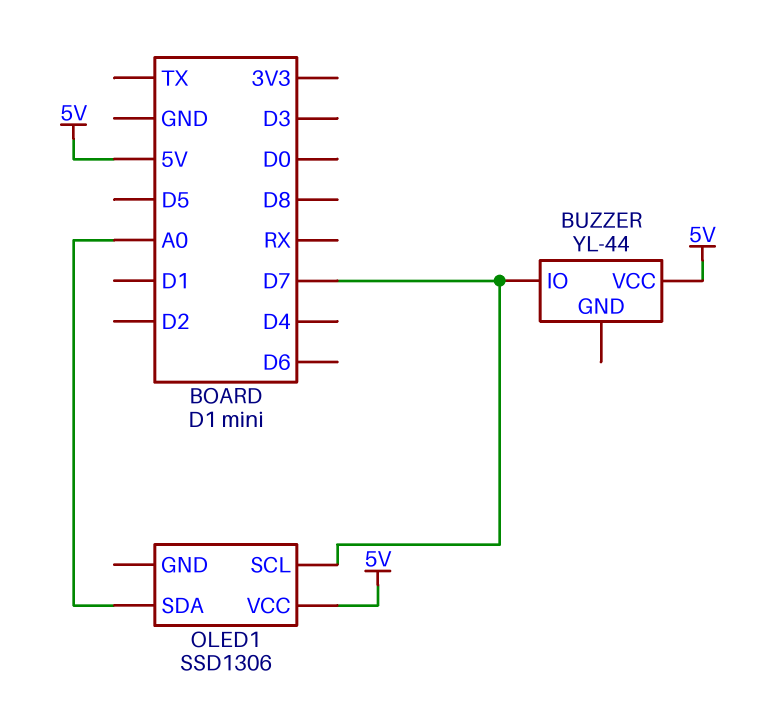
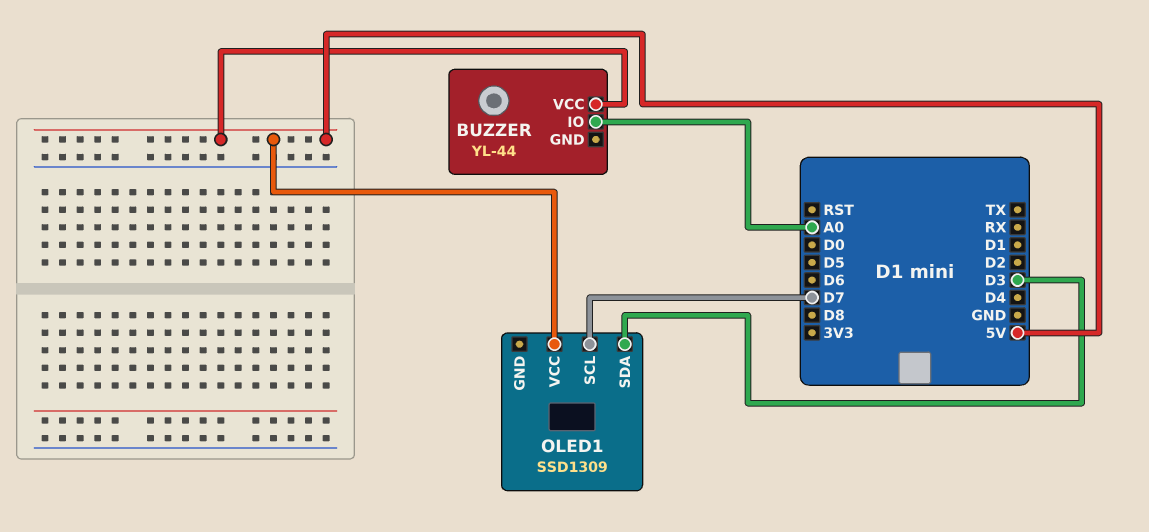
BUZZER pin IO: D7 -> A0
OLED1: SSD1306 -> SSD1309
OLED1 pin SDA: A0 -> D3

